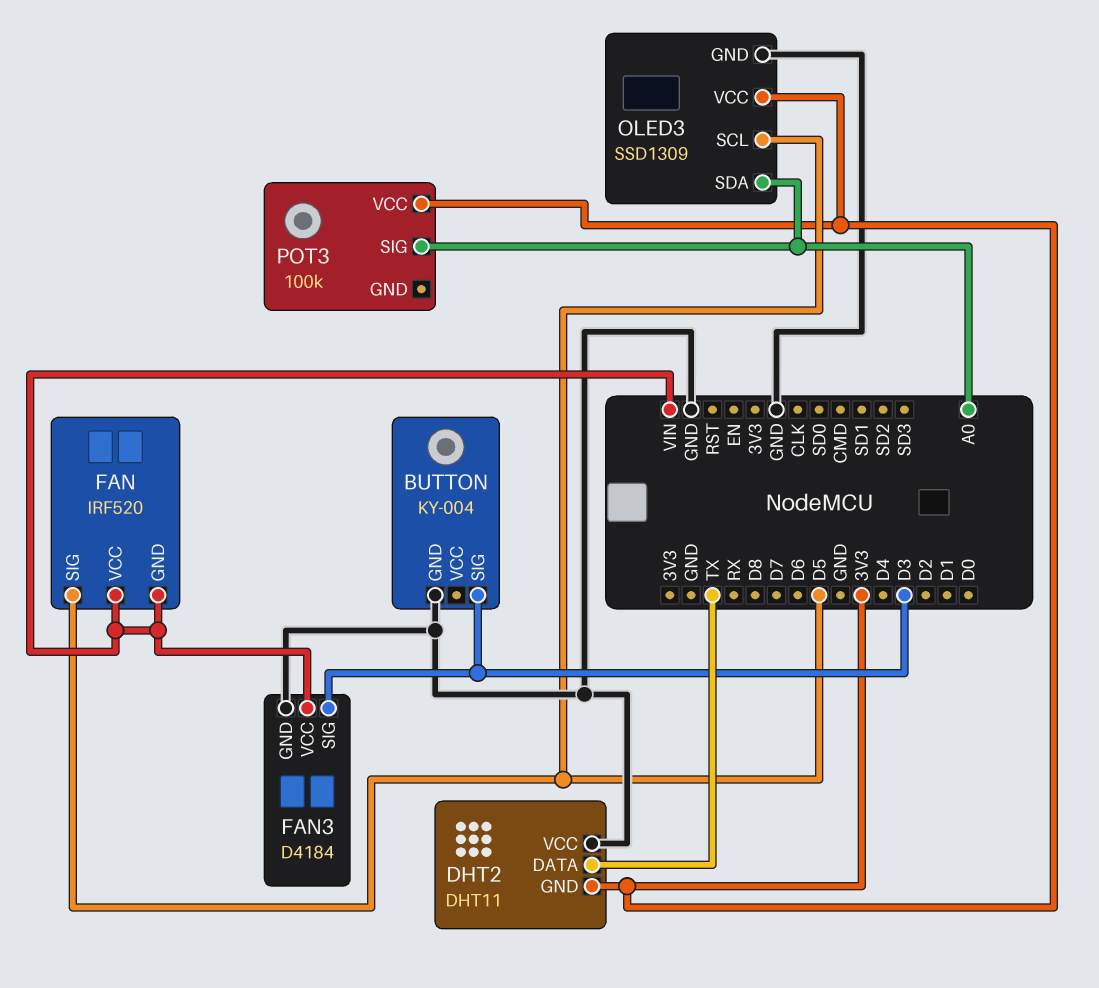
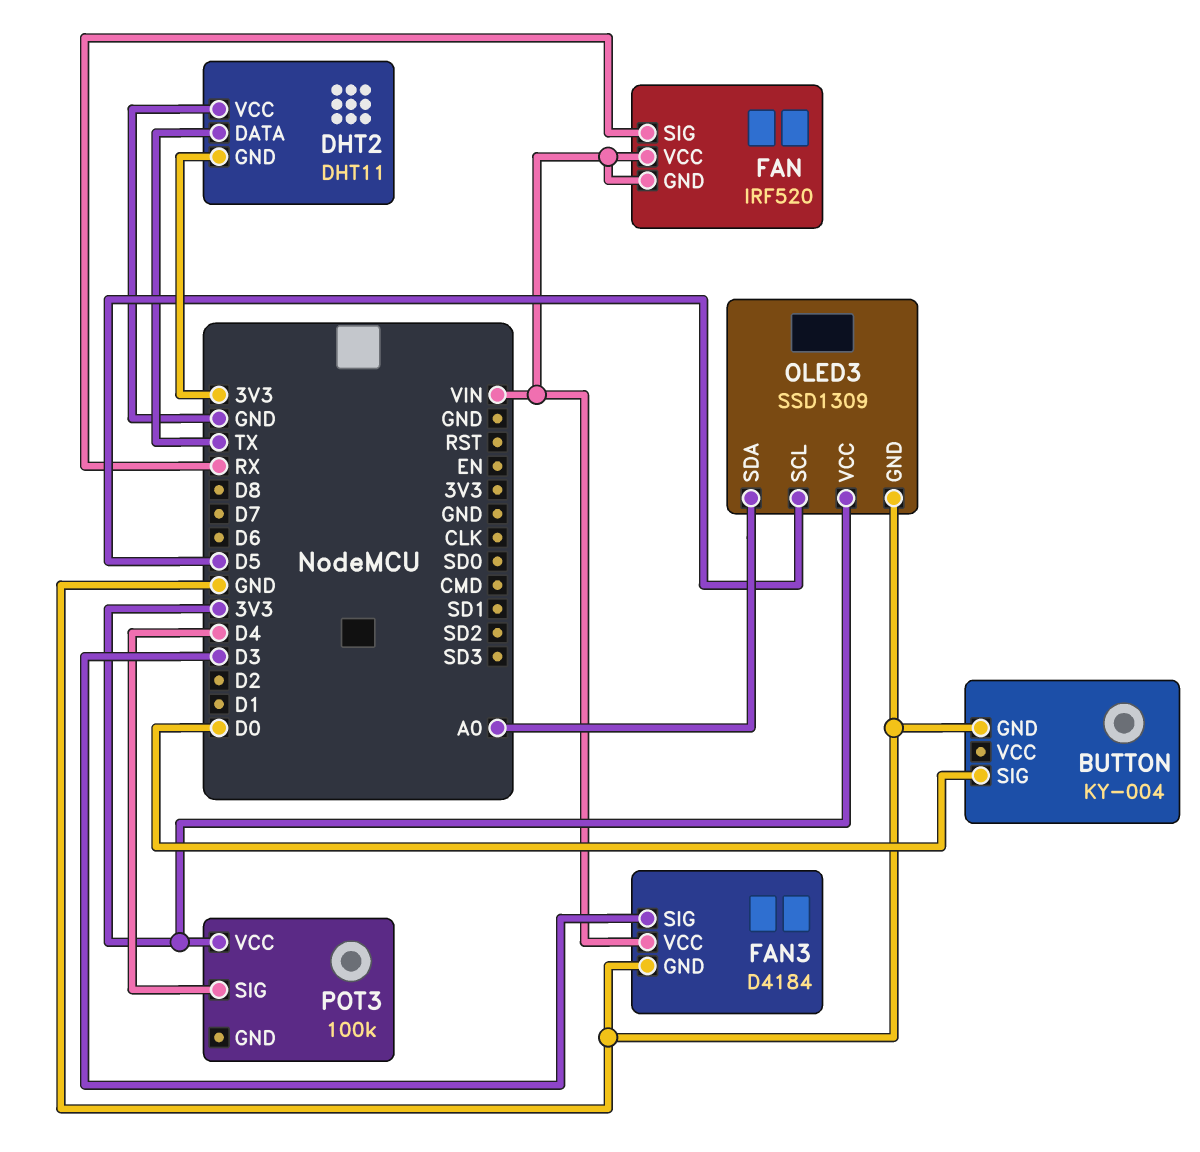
BUTTON pin SIG: D3 -> D0
FAN pin SIG: D5 -> RX
POT3 pin SIG: A0 -> D4

